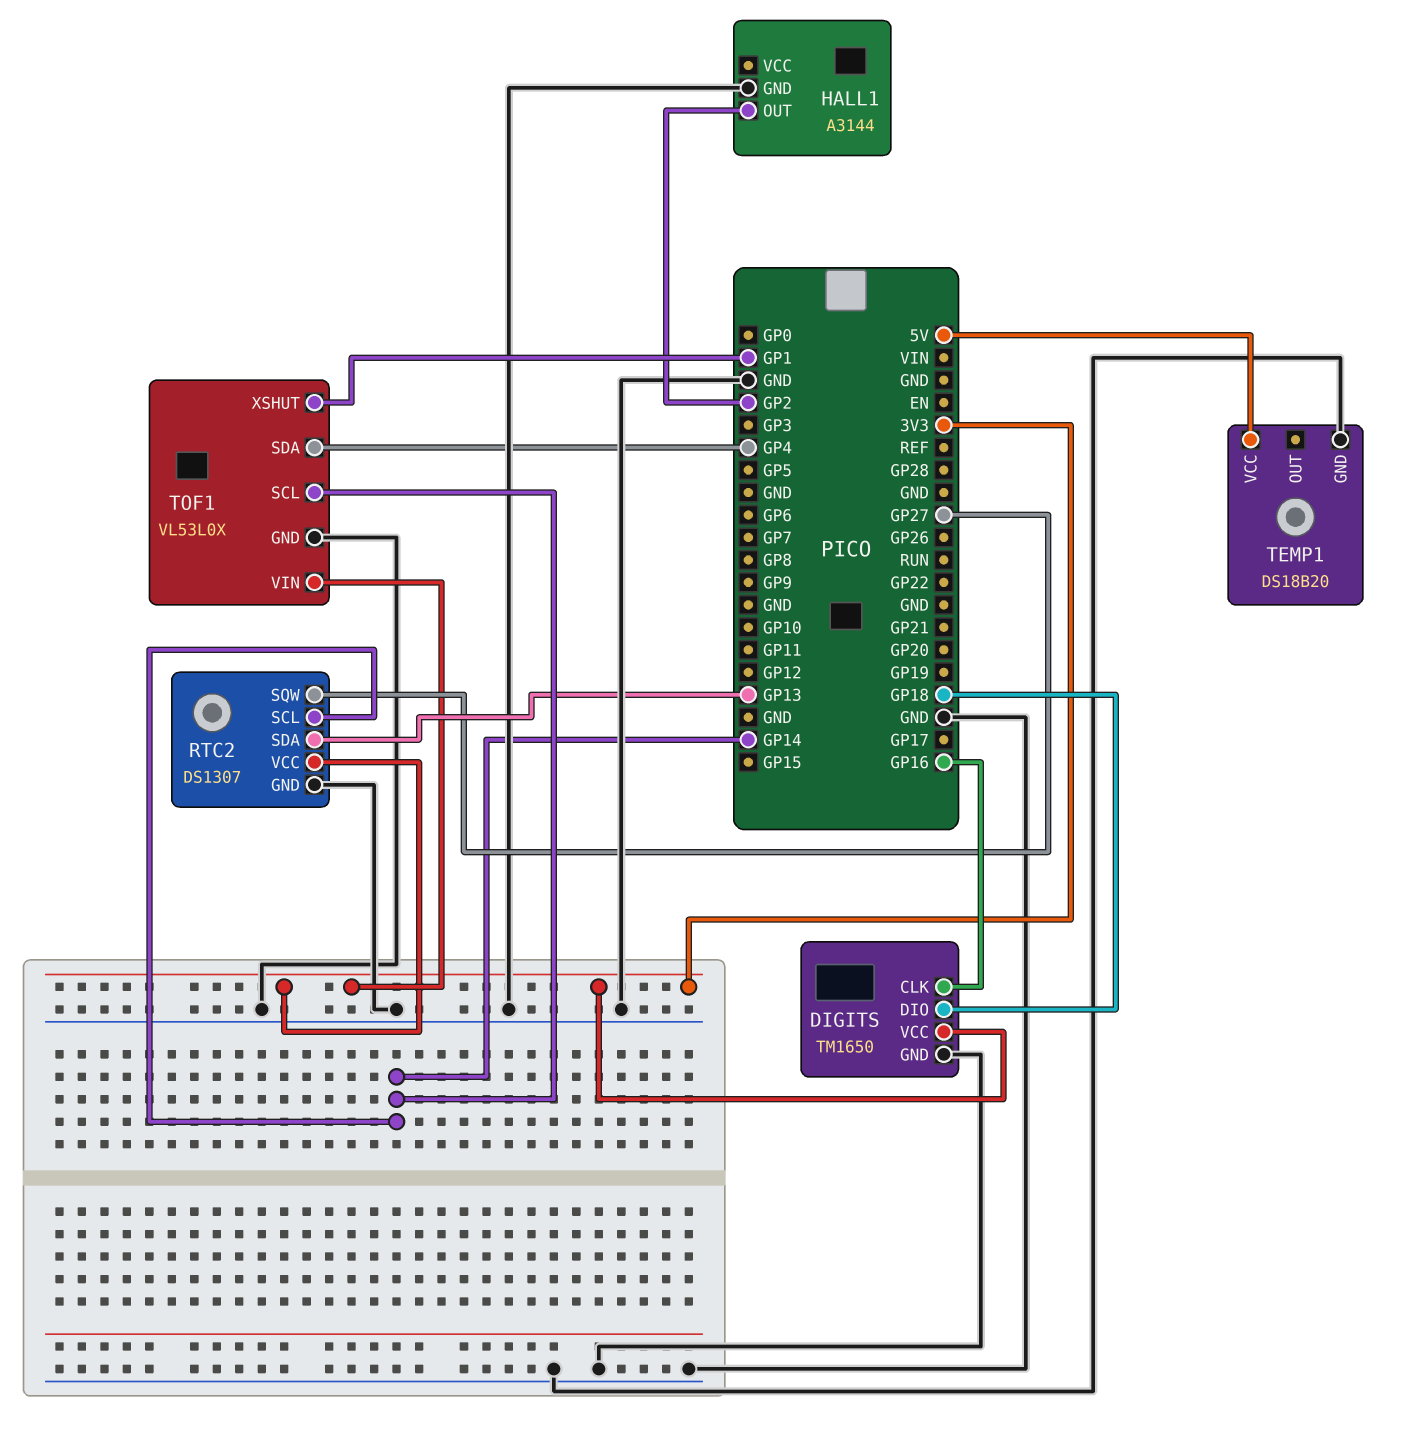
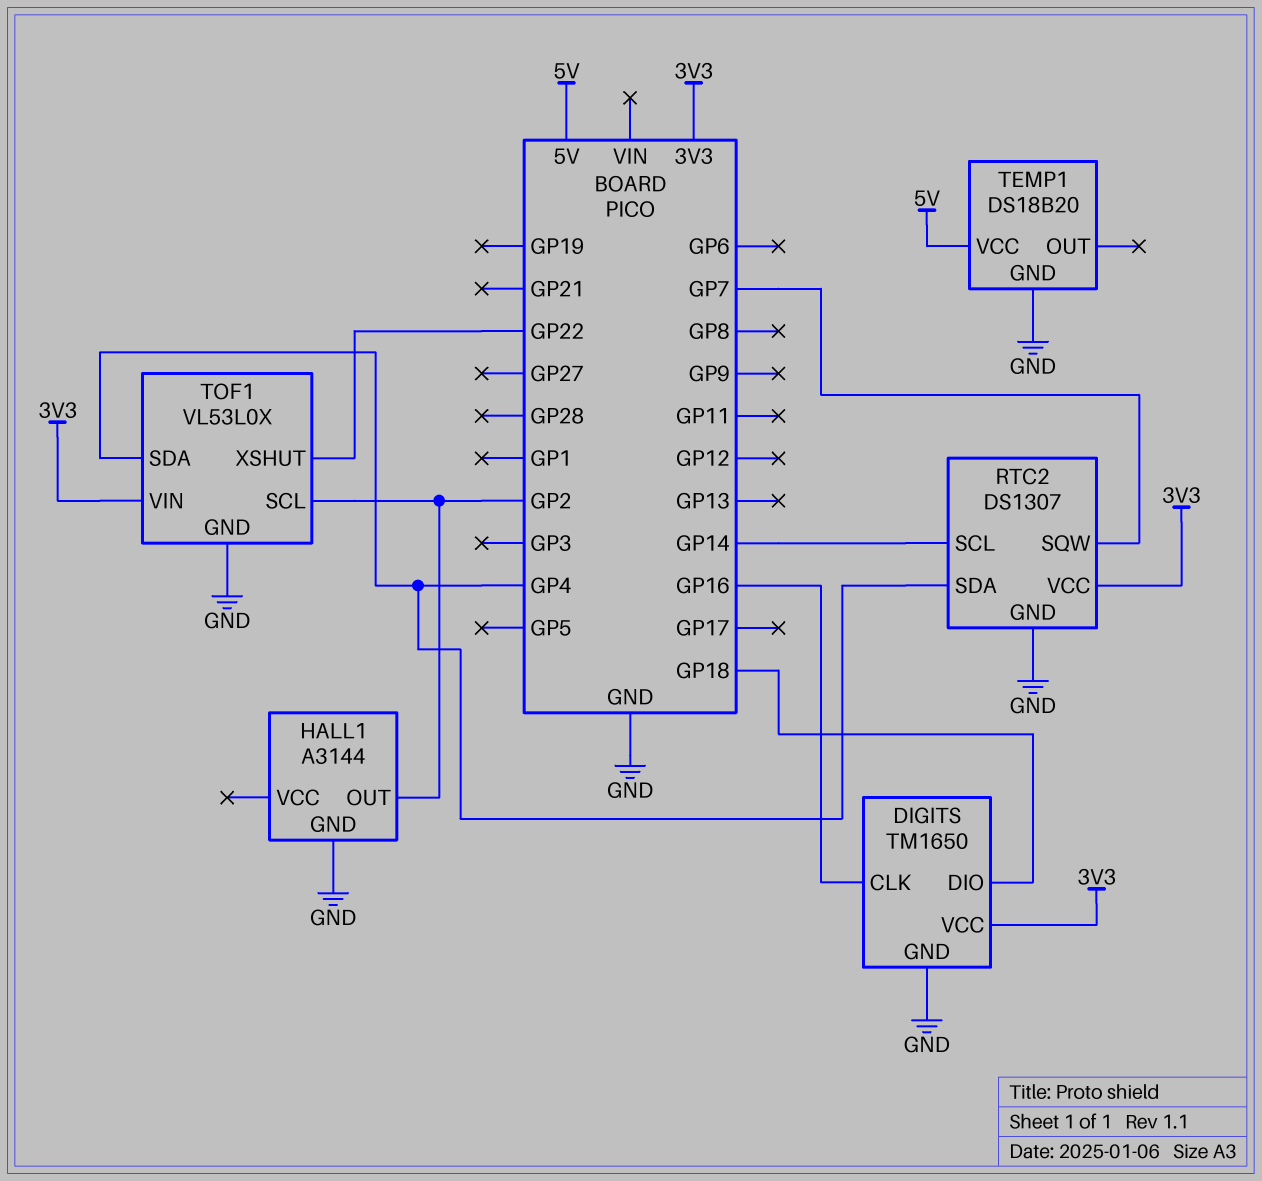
RTC2 pin SDA: GP13 -> GP4
RTC2 pin SQW: GP27 -> GP7
TOF1 pin SCL: GP14 -> GP2
TOF1 pin XSHUT: GP1 -> GP22

